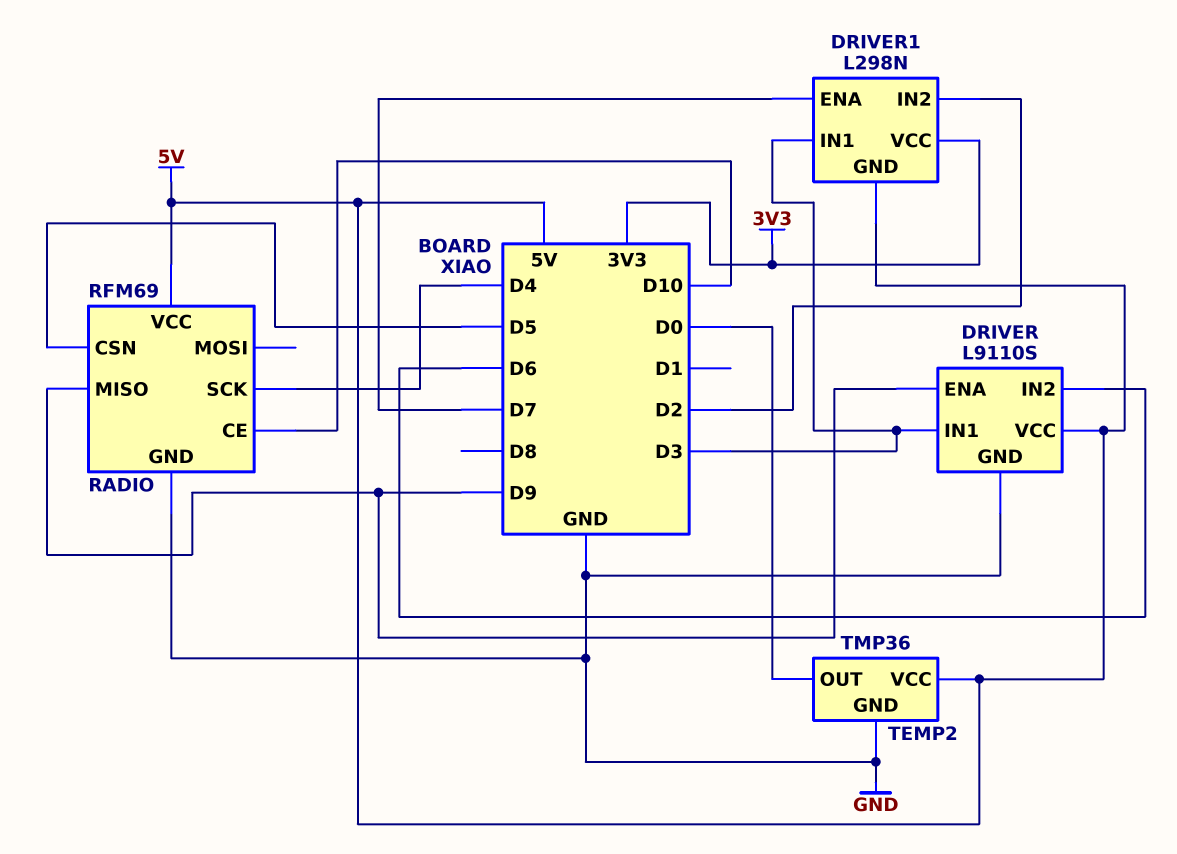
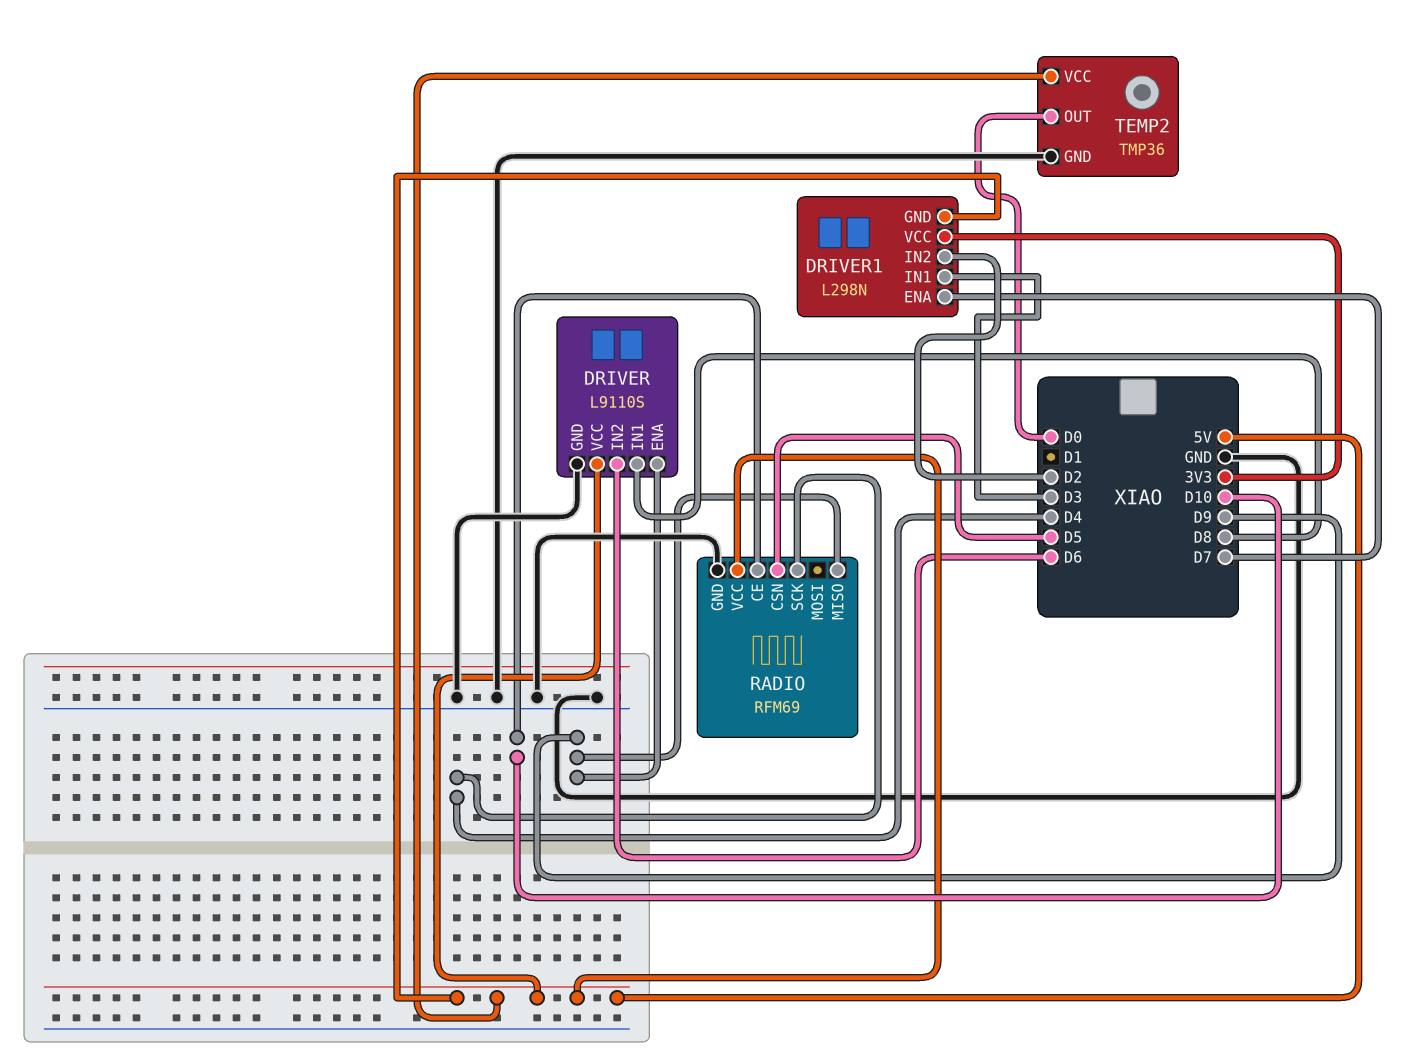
DRIVER pin IN1: D3 -> D8

